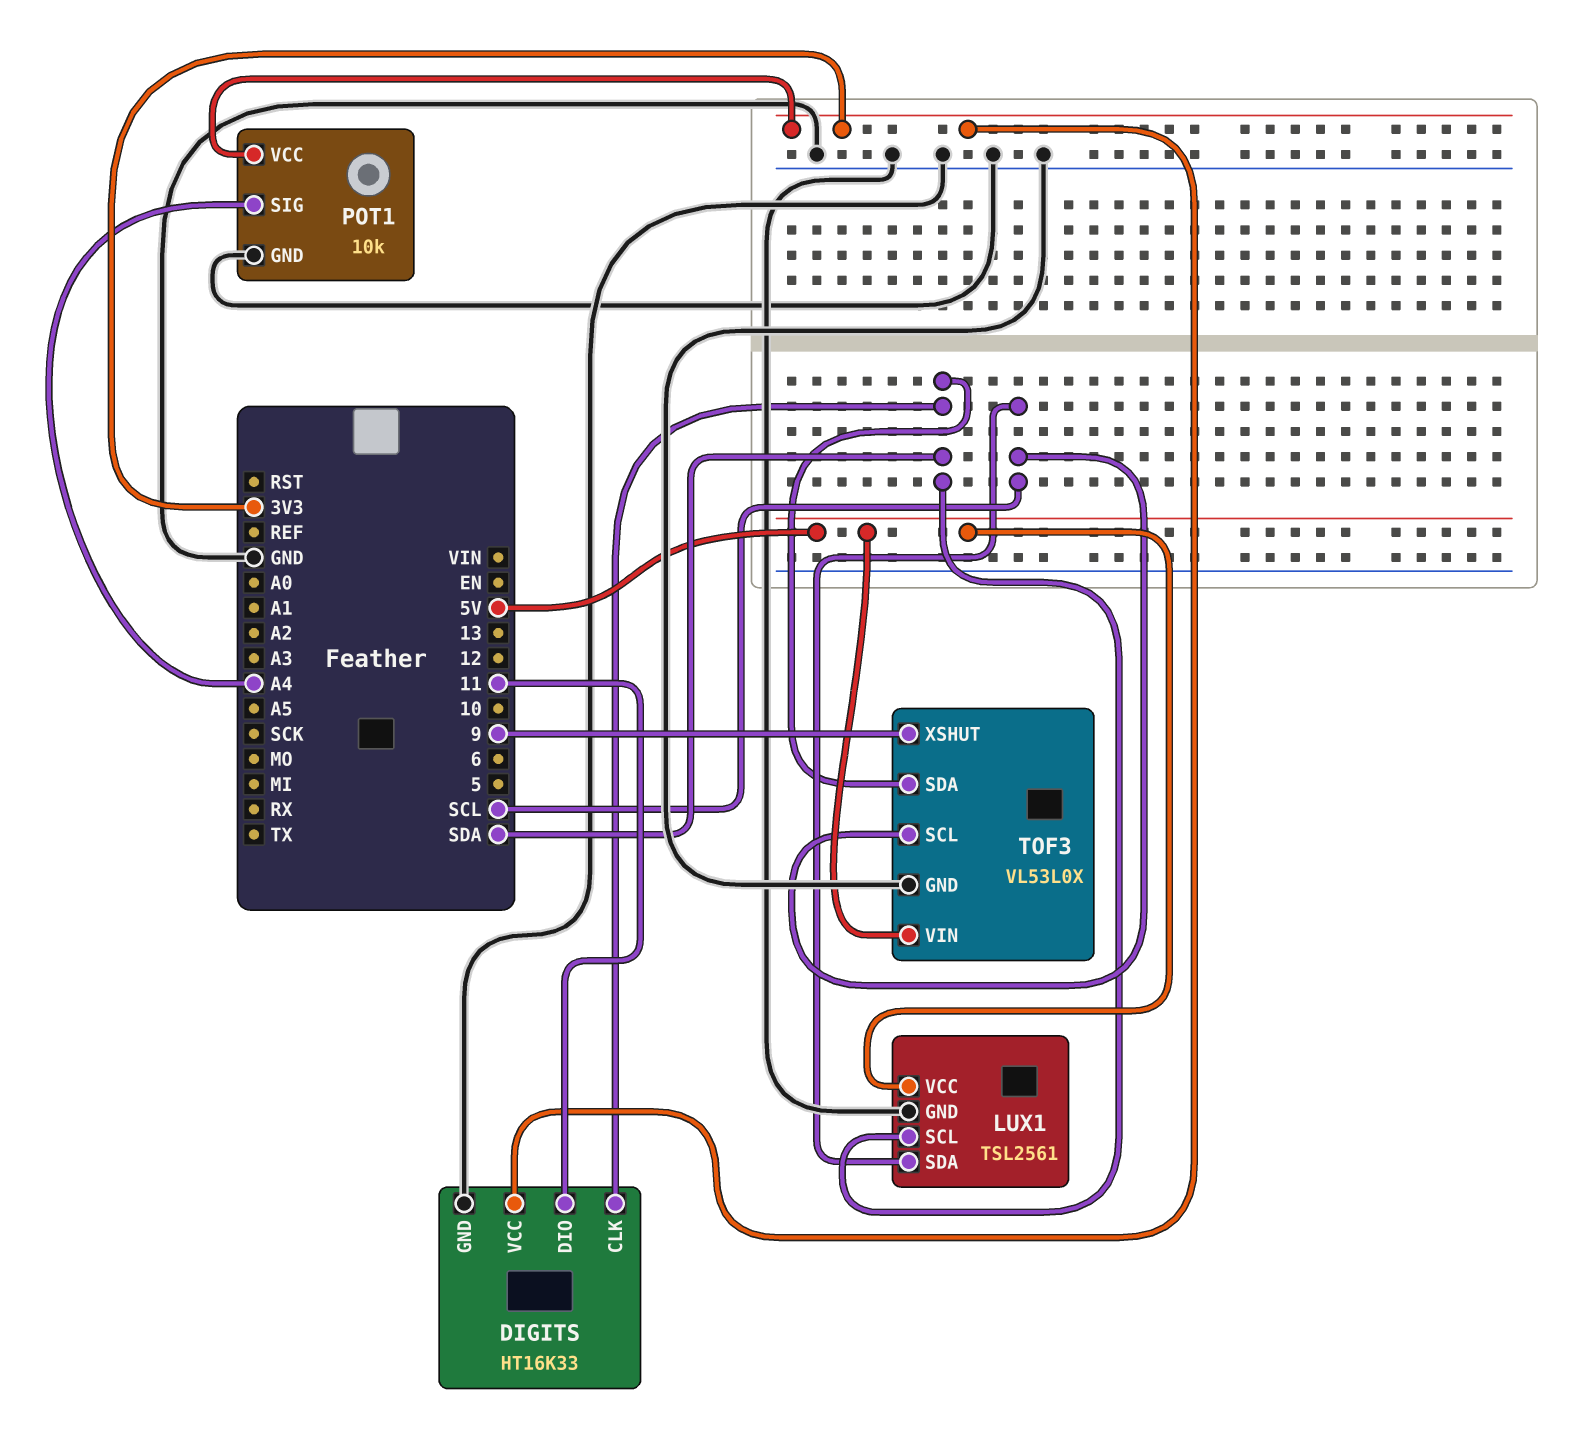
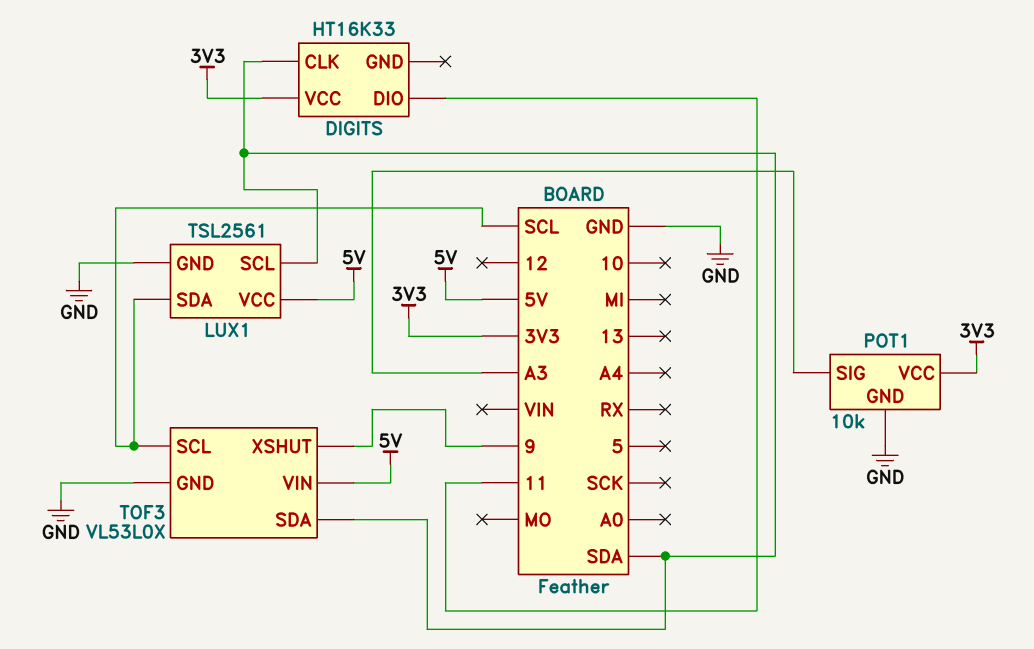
DIGITS pin GND: GND -> none
POT1 pin SIG: A4 -> A3

